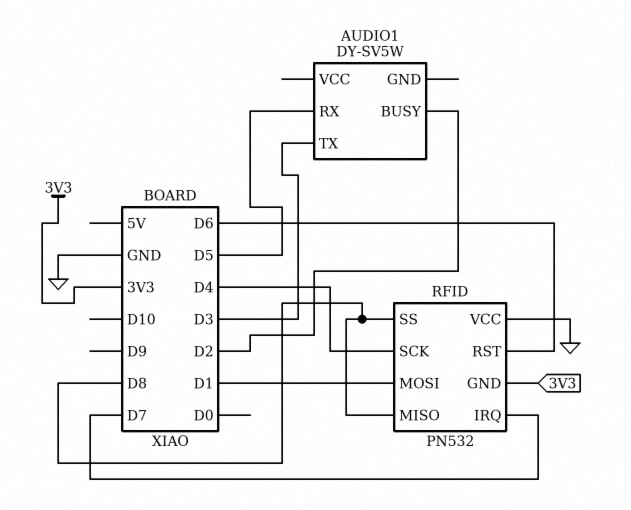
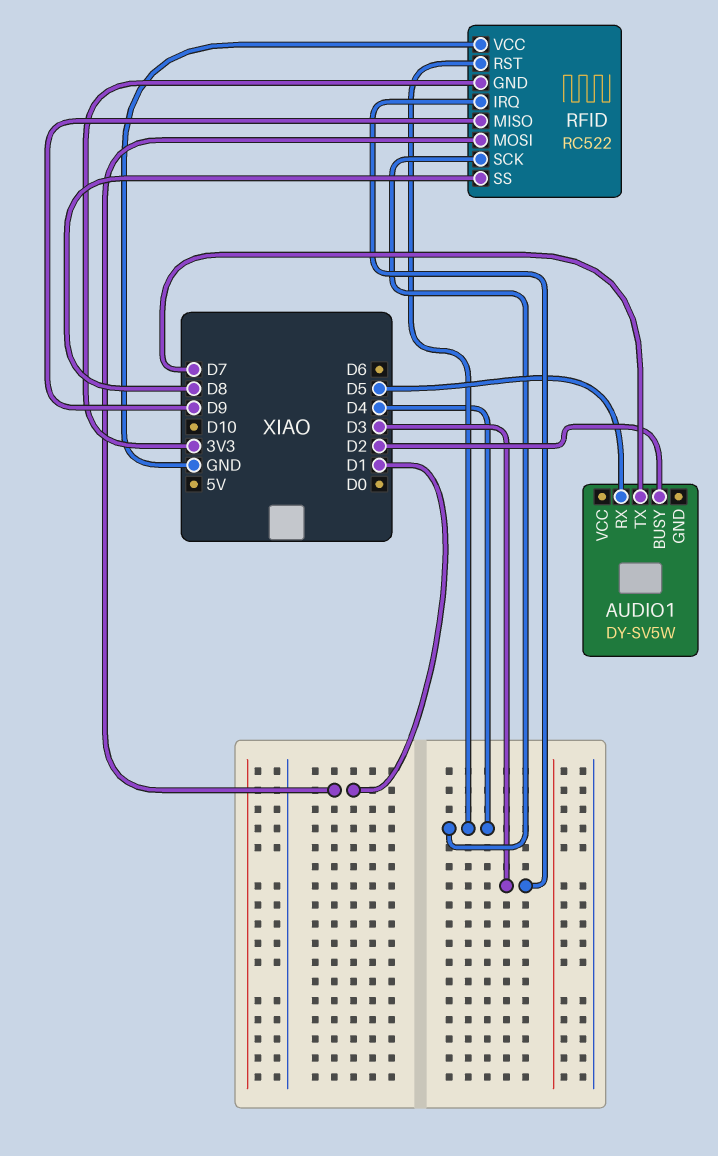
AUDIO1 pin TX: D3 -> D7
RFID: PN532 -> RC522
RFID pin IRQ: D7 -> D3
RFID pin MISO: D8 -> D9
RFID pin RST: D6 -> D4

